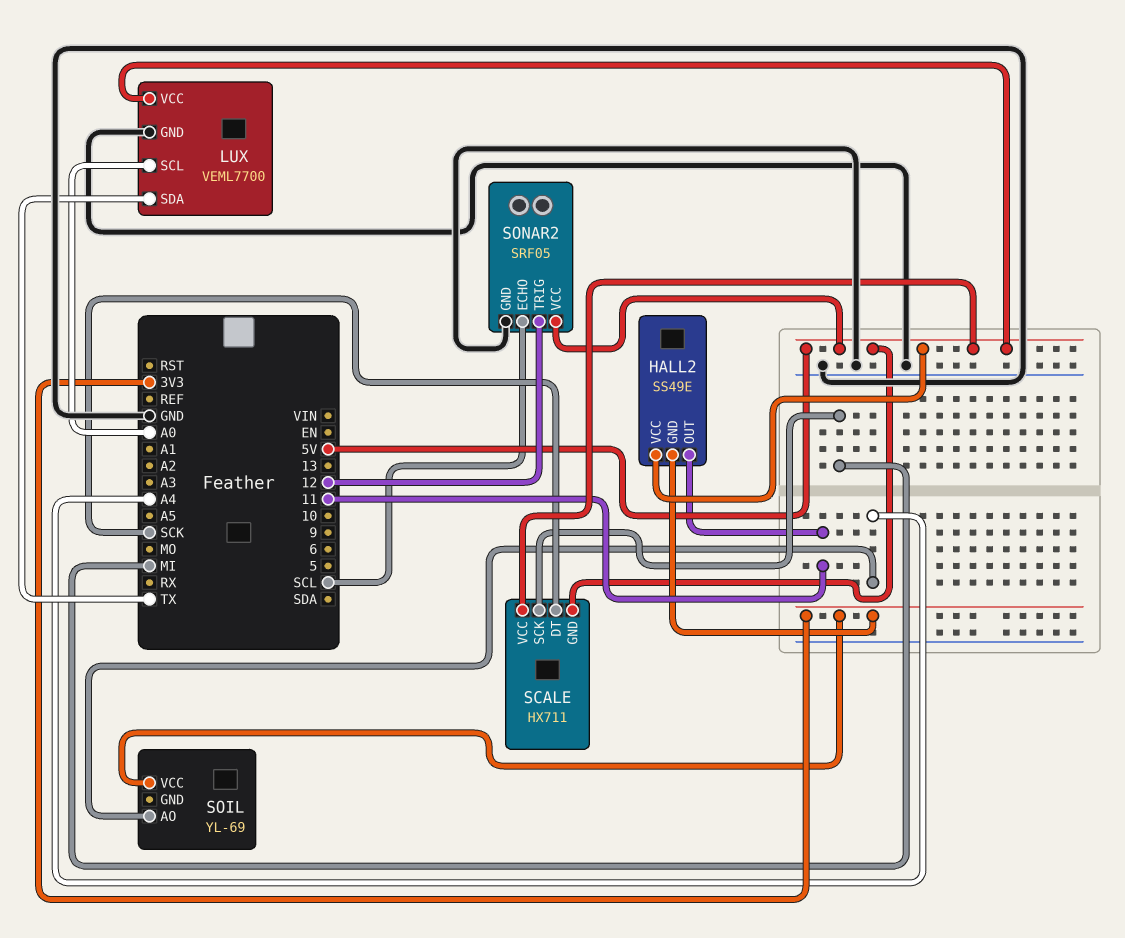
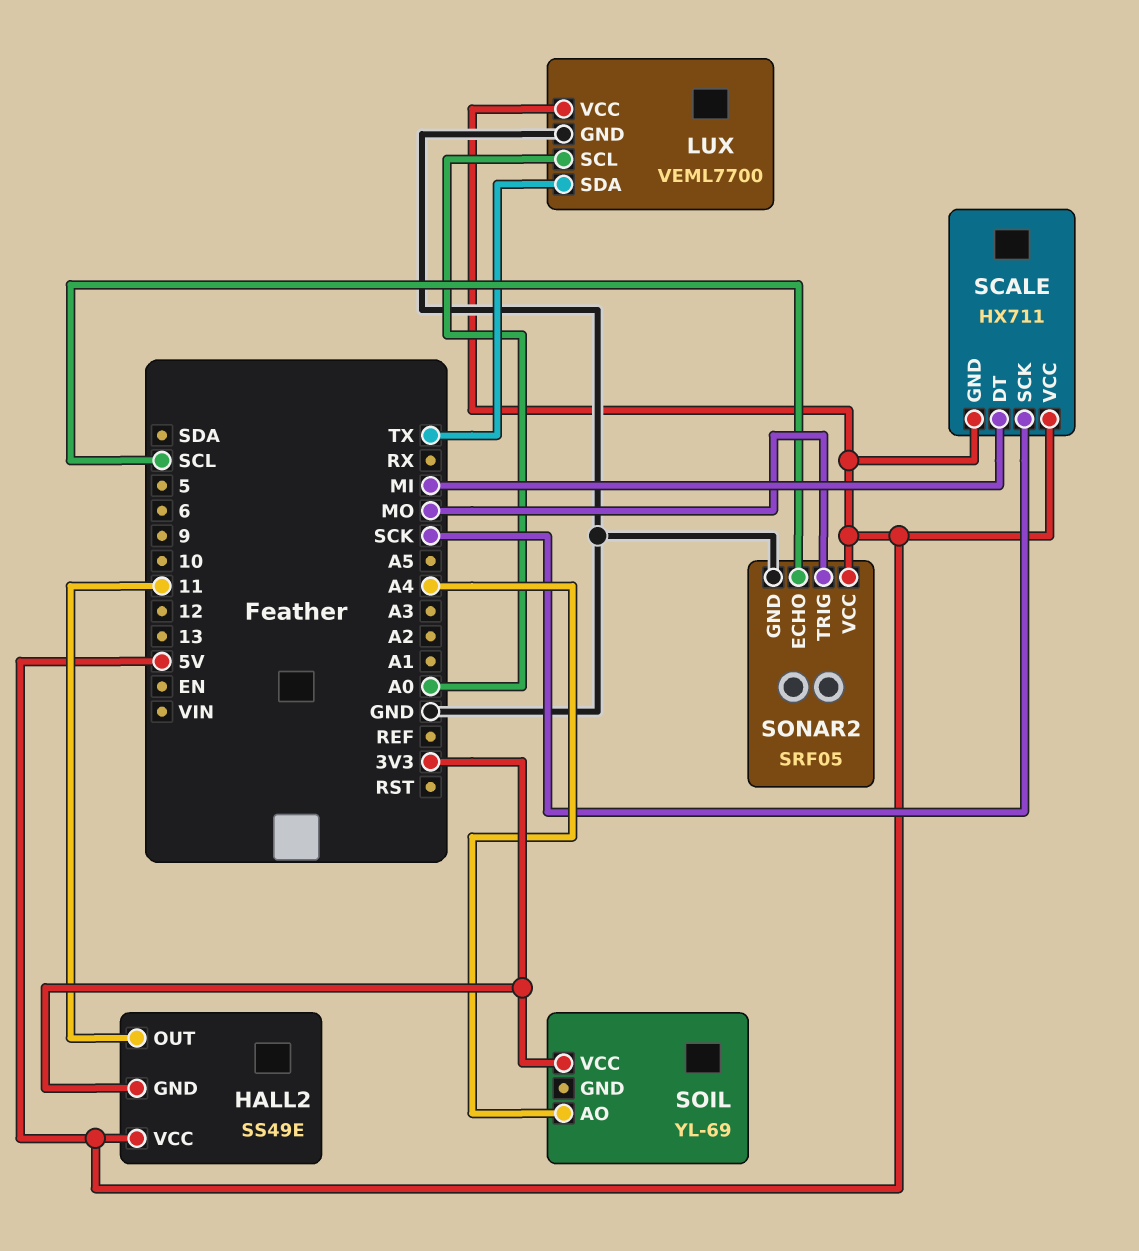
SCALE pin DT: SCK -> MI
SCALE pin SCK: MI -> SCK
SONAR2 pin TRIG: 12 -> MO

